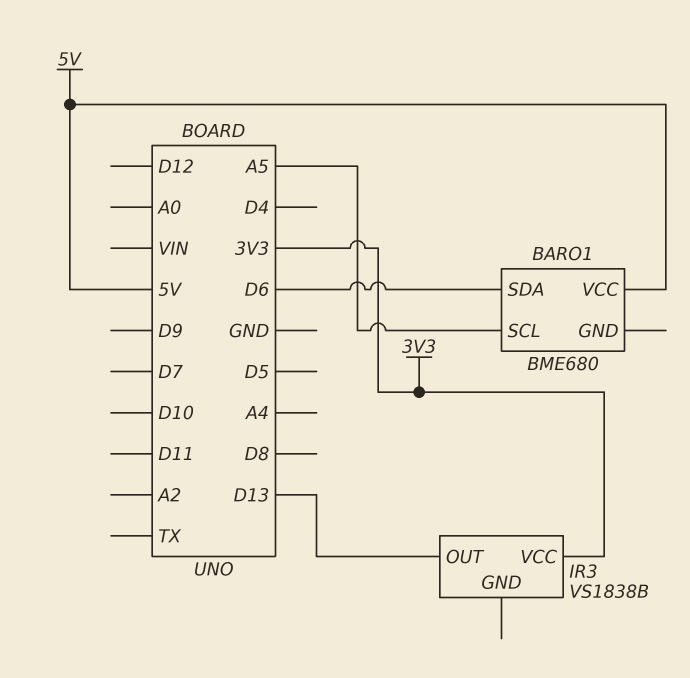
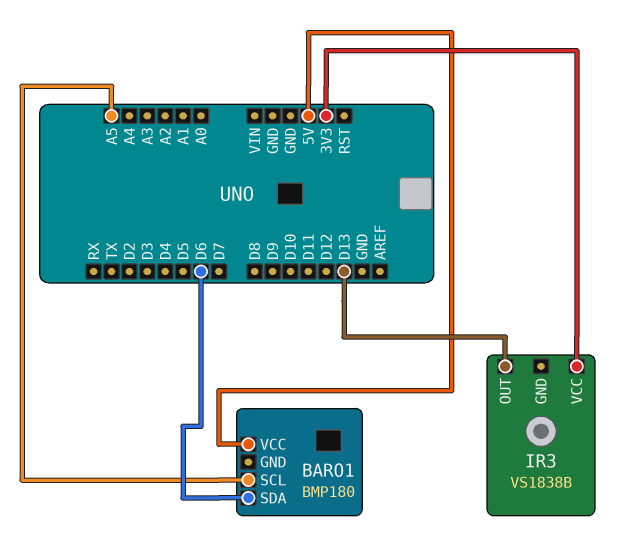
BARO1: BME680 -> BMP180

